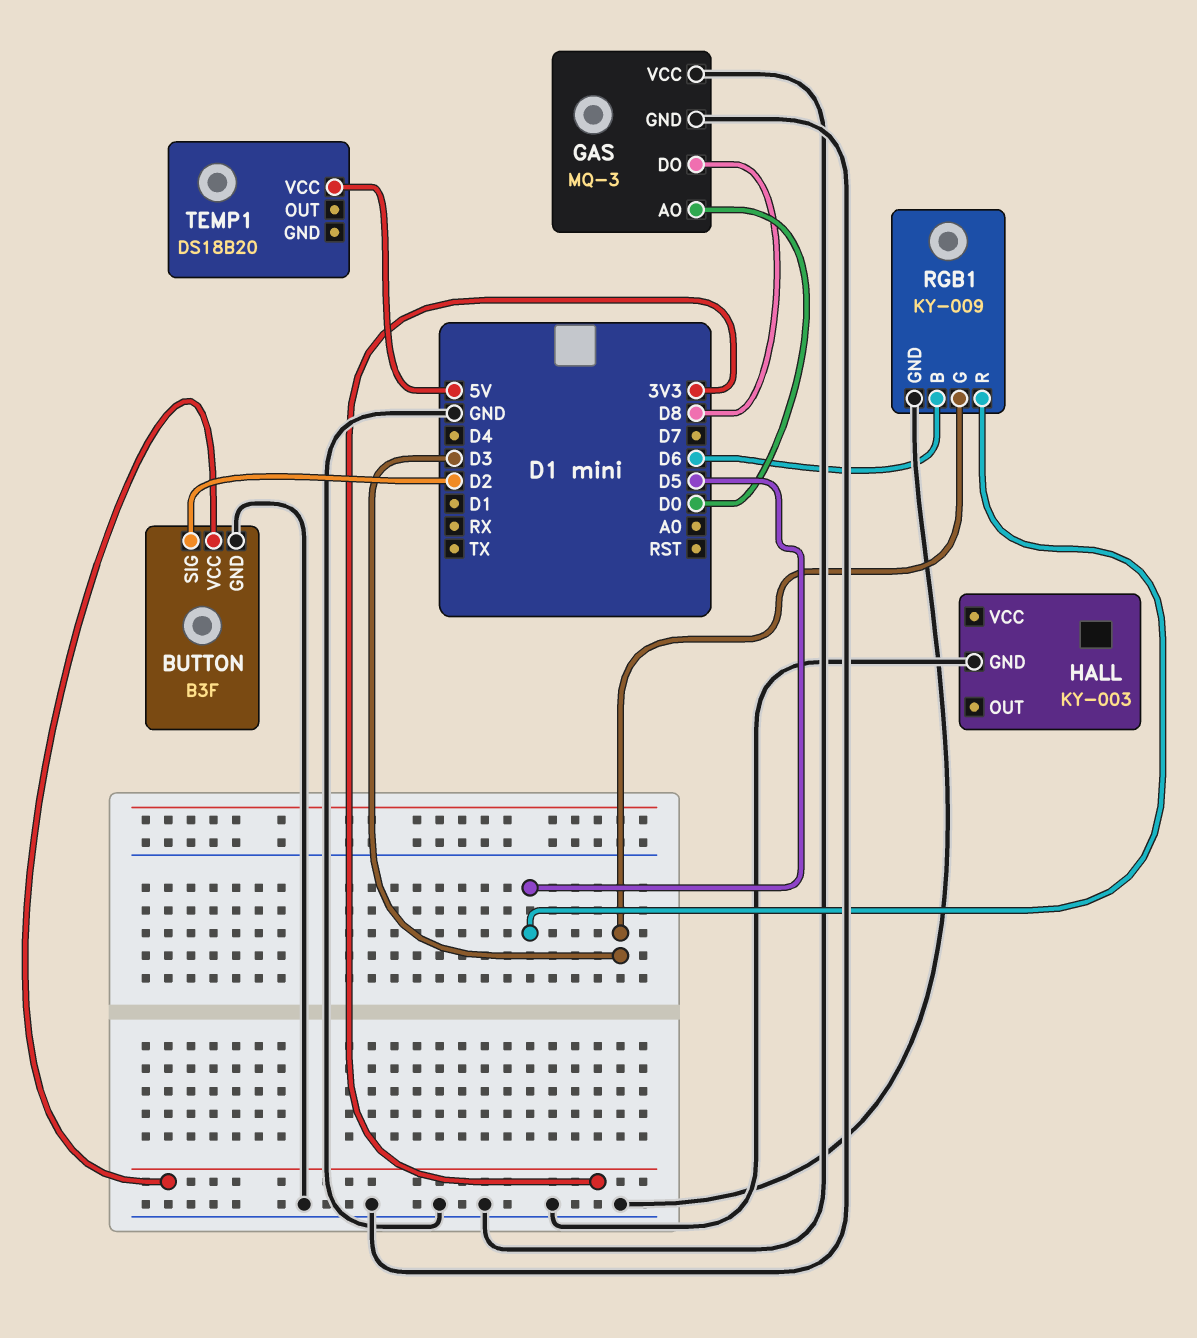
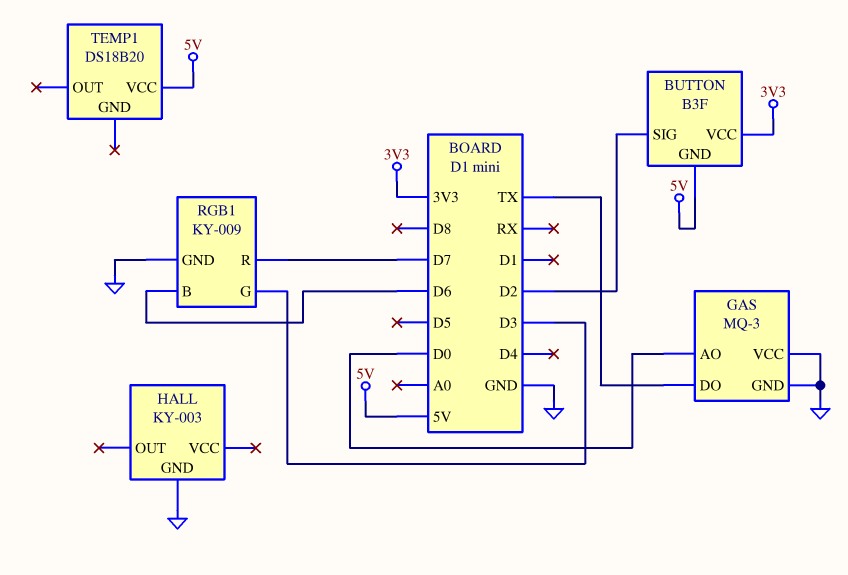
BUTTON pin GND: GND -> 5V
GAS pin DO: D8 -> TX
RGB1 pin R: D5 -> D7

